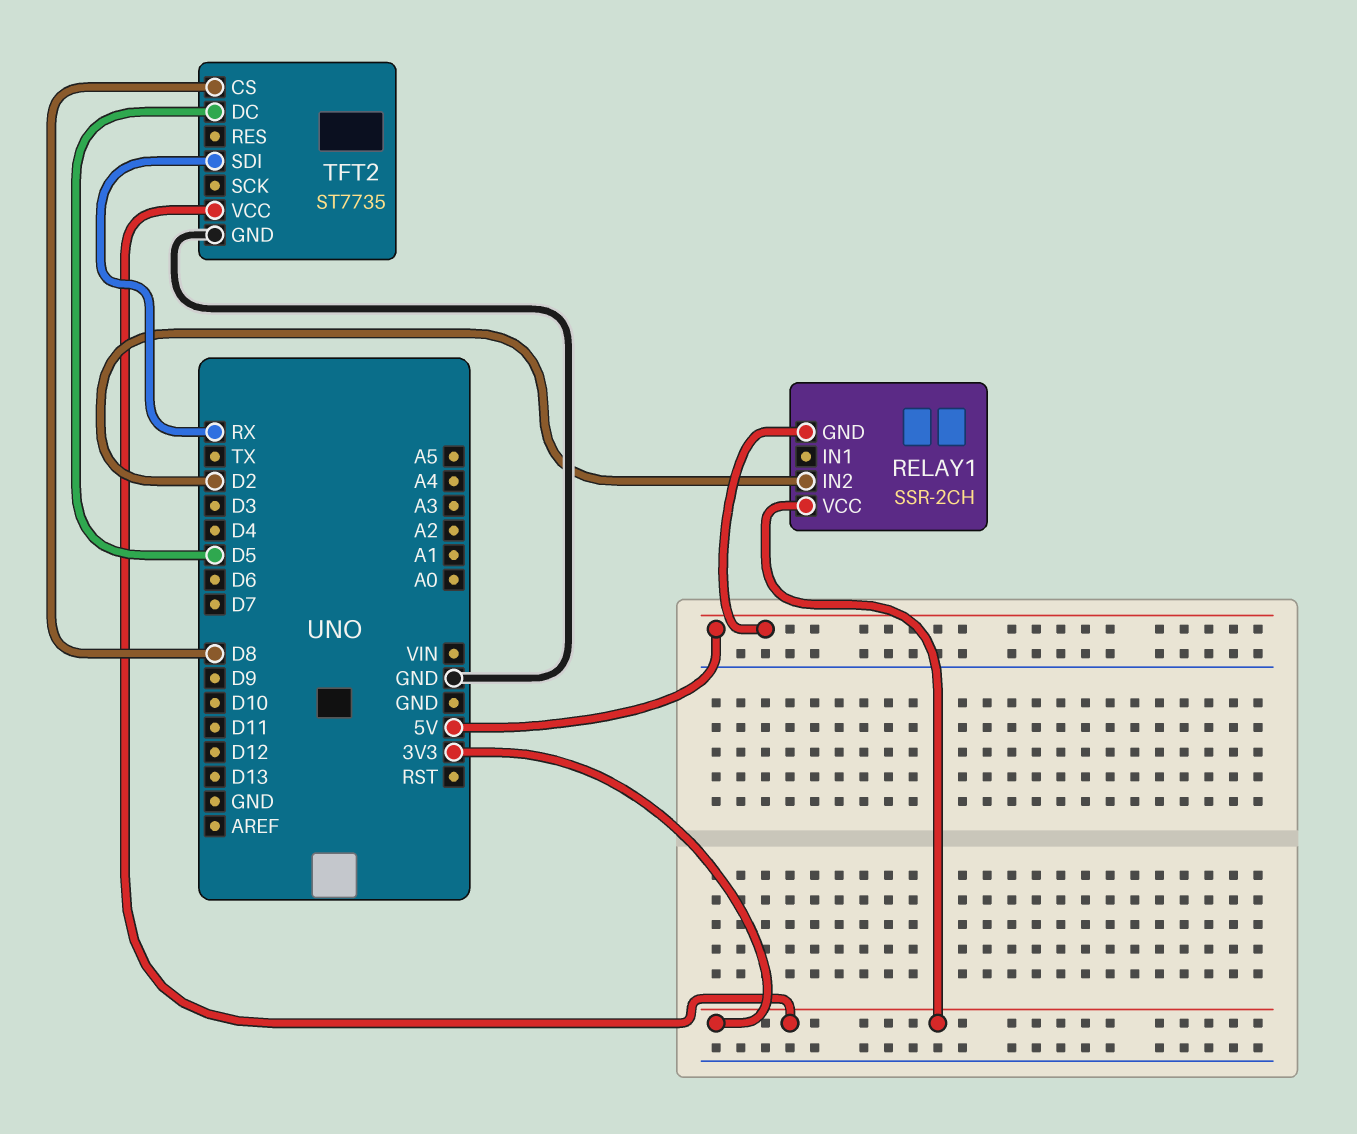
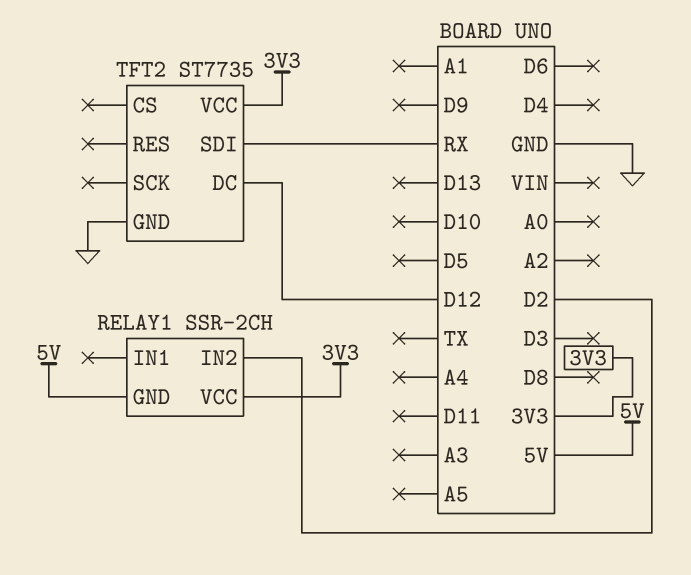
TFT2 pin CS: D8 -> none
TFT2 pin DC: D5 -> D12

